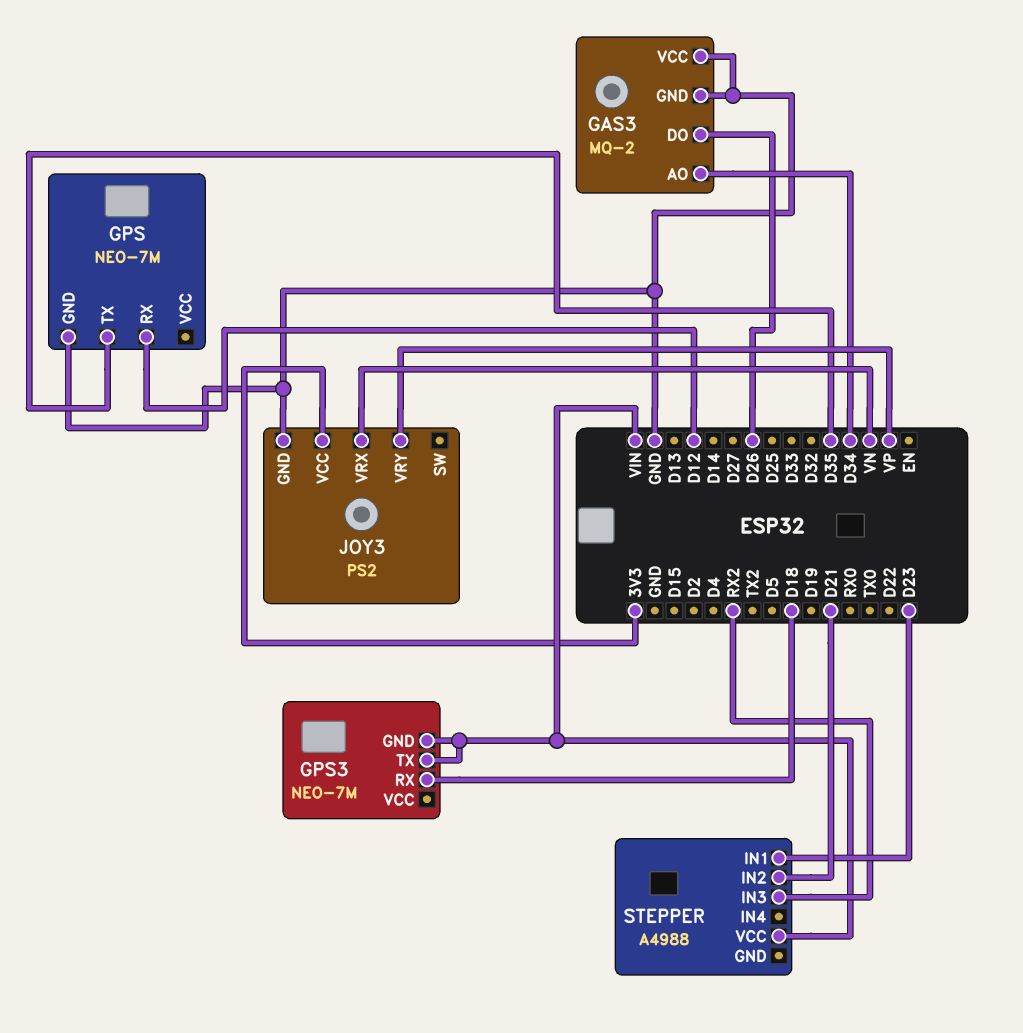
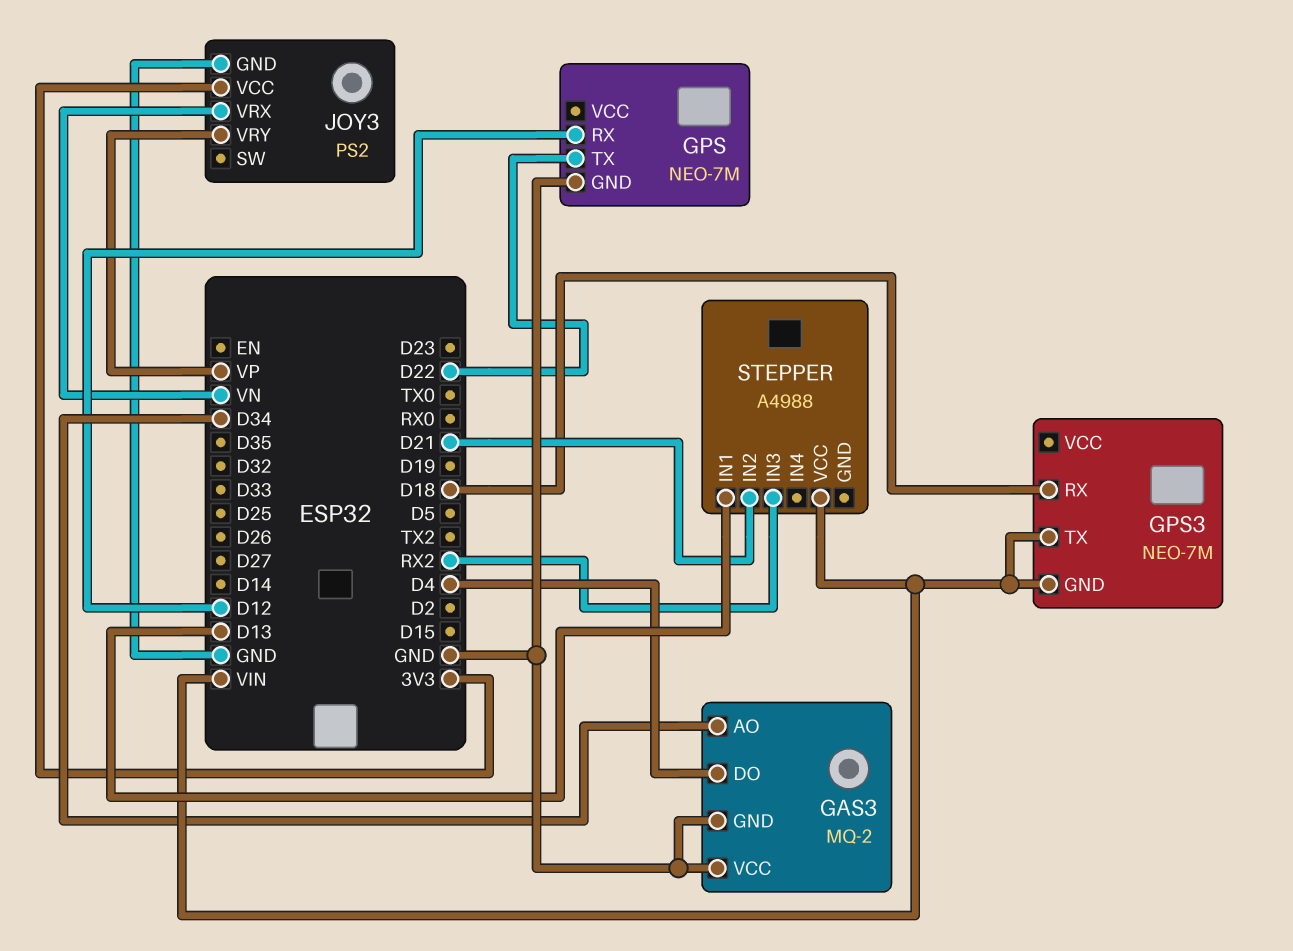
GAS3 pin DO: D26 -> D4
GPS pin TX: D35 -> D22
STEPPER pin IN1: D23 -> D13

